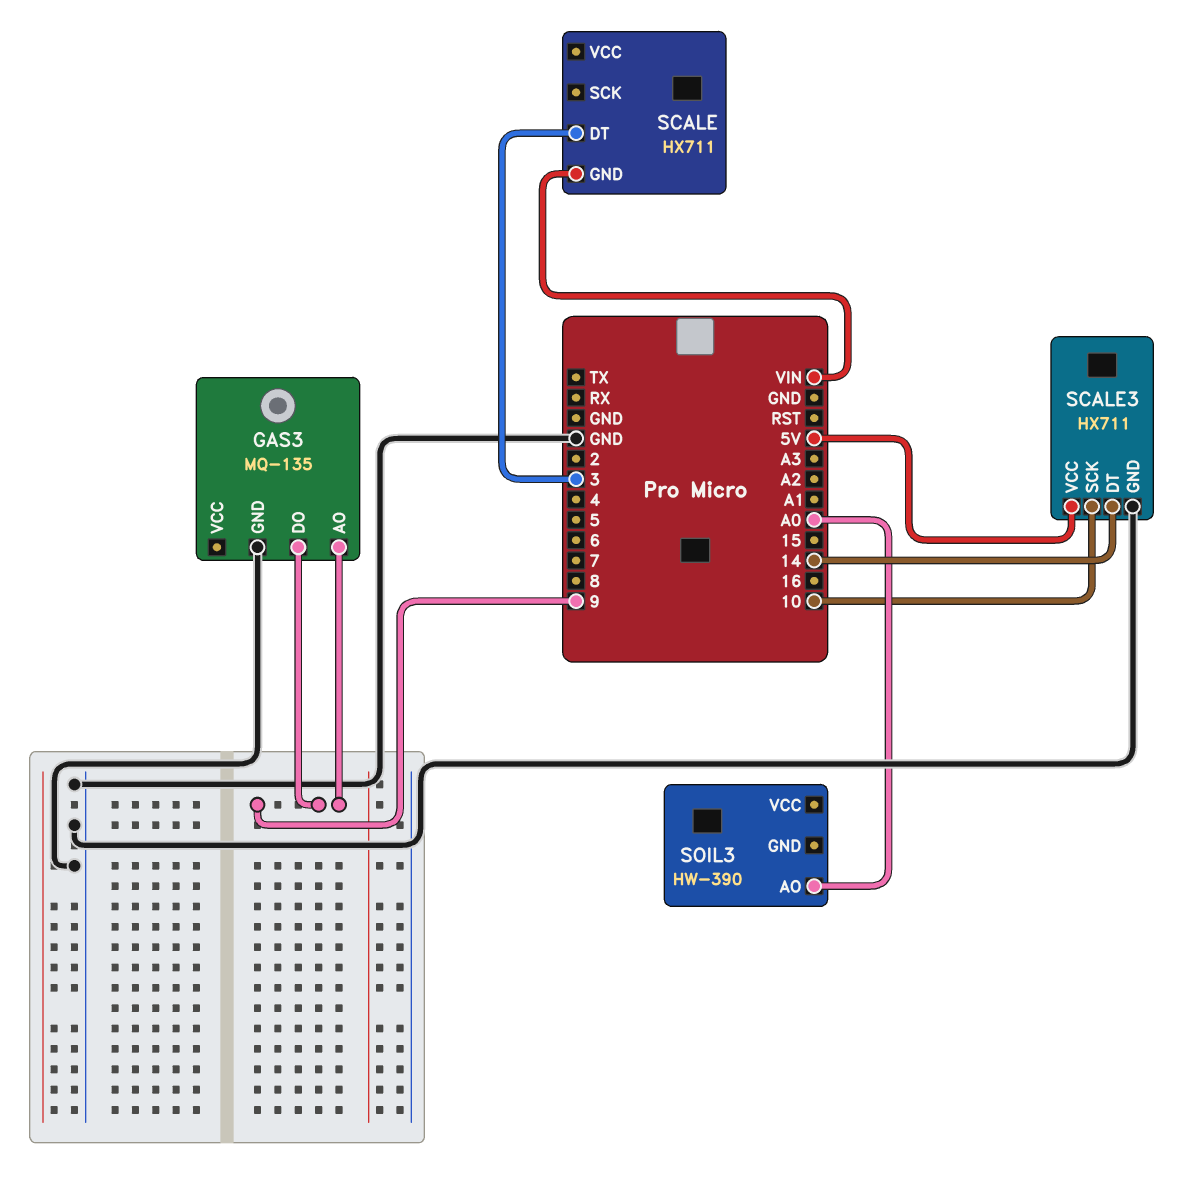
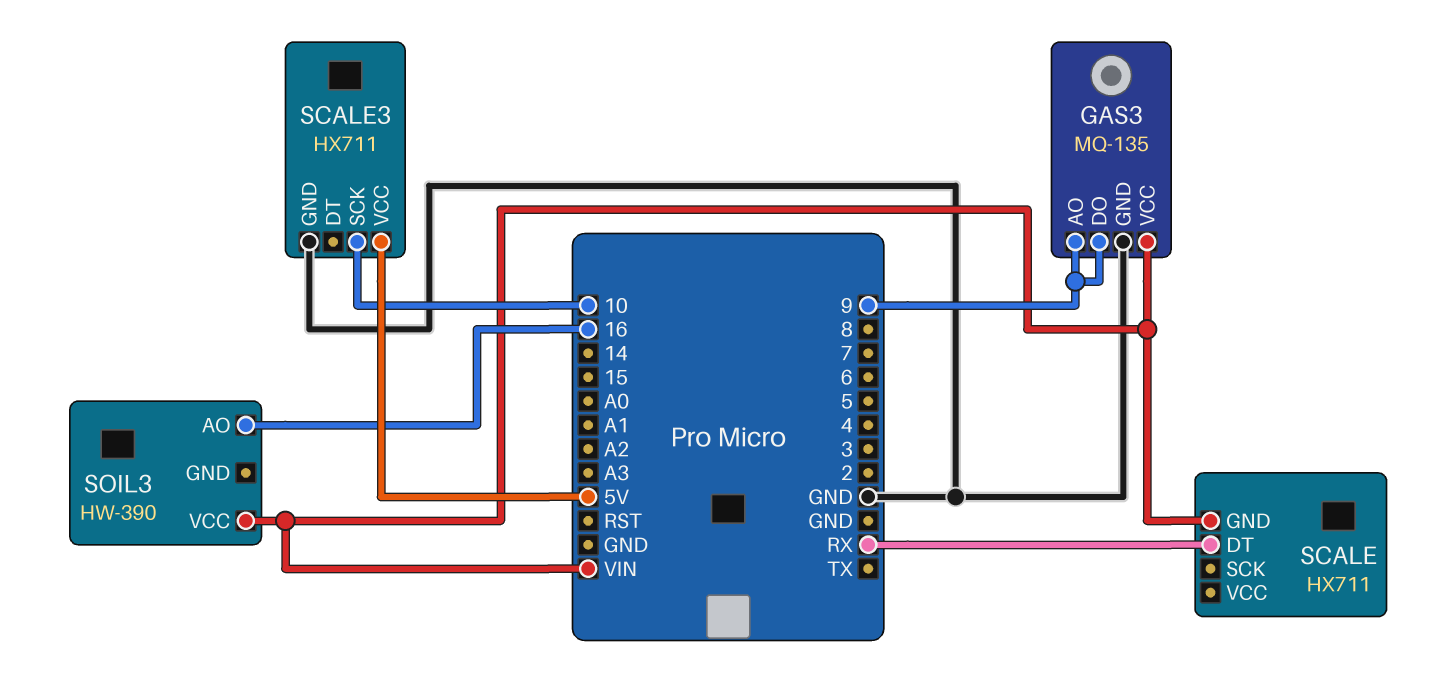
GAS3 pin VCC: none -> VIN
SCALE pin DT: 3 -> RX
SCALE3 pin DT: 14 -> none
SOIL3 pin AO: A0 -> 16
SOIL3 pin VCC: none -> VIN

